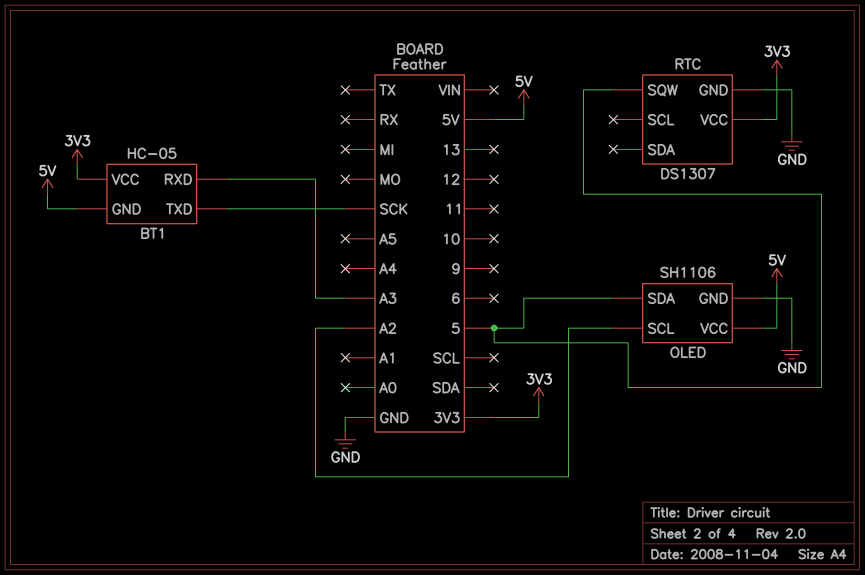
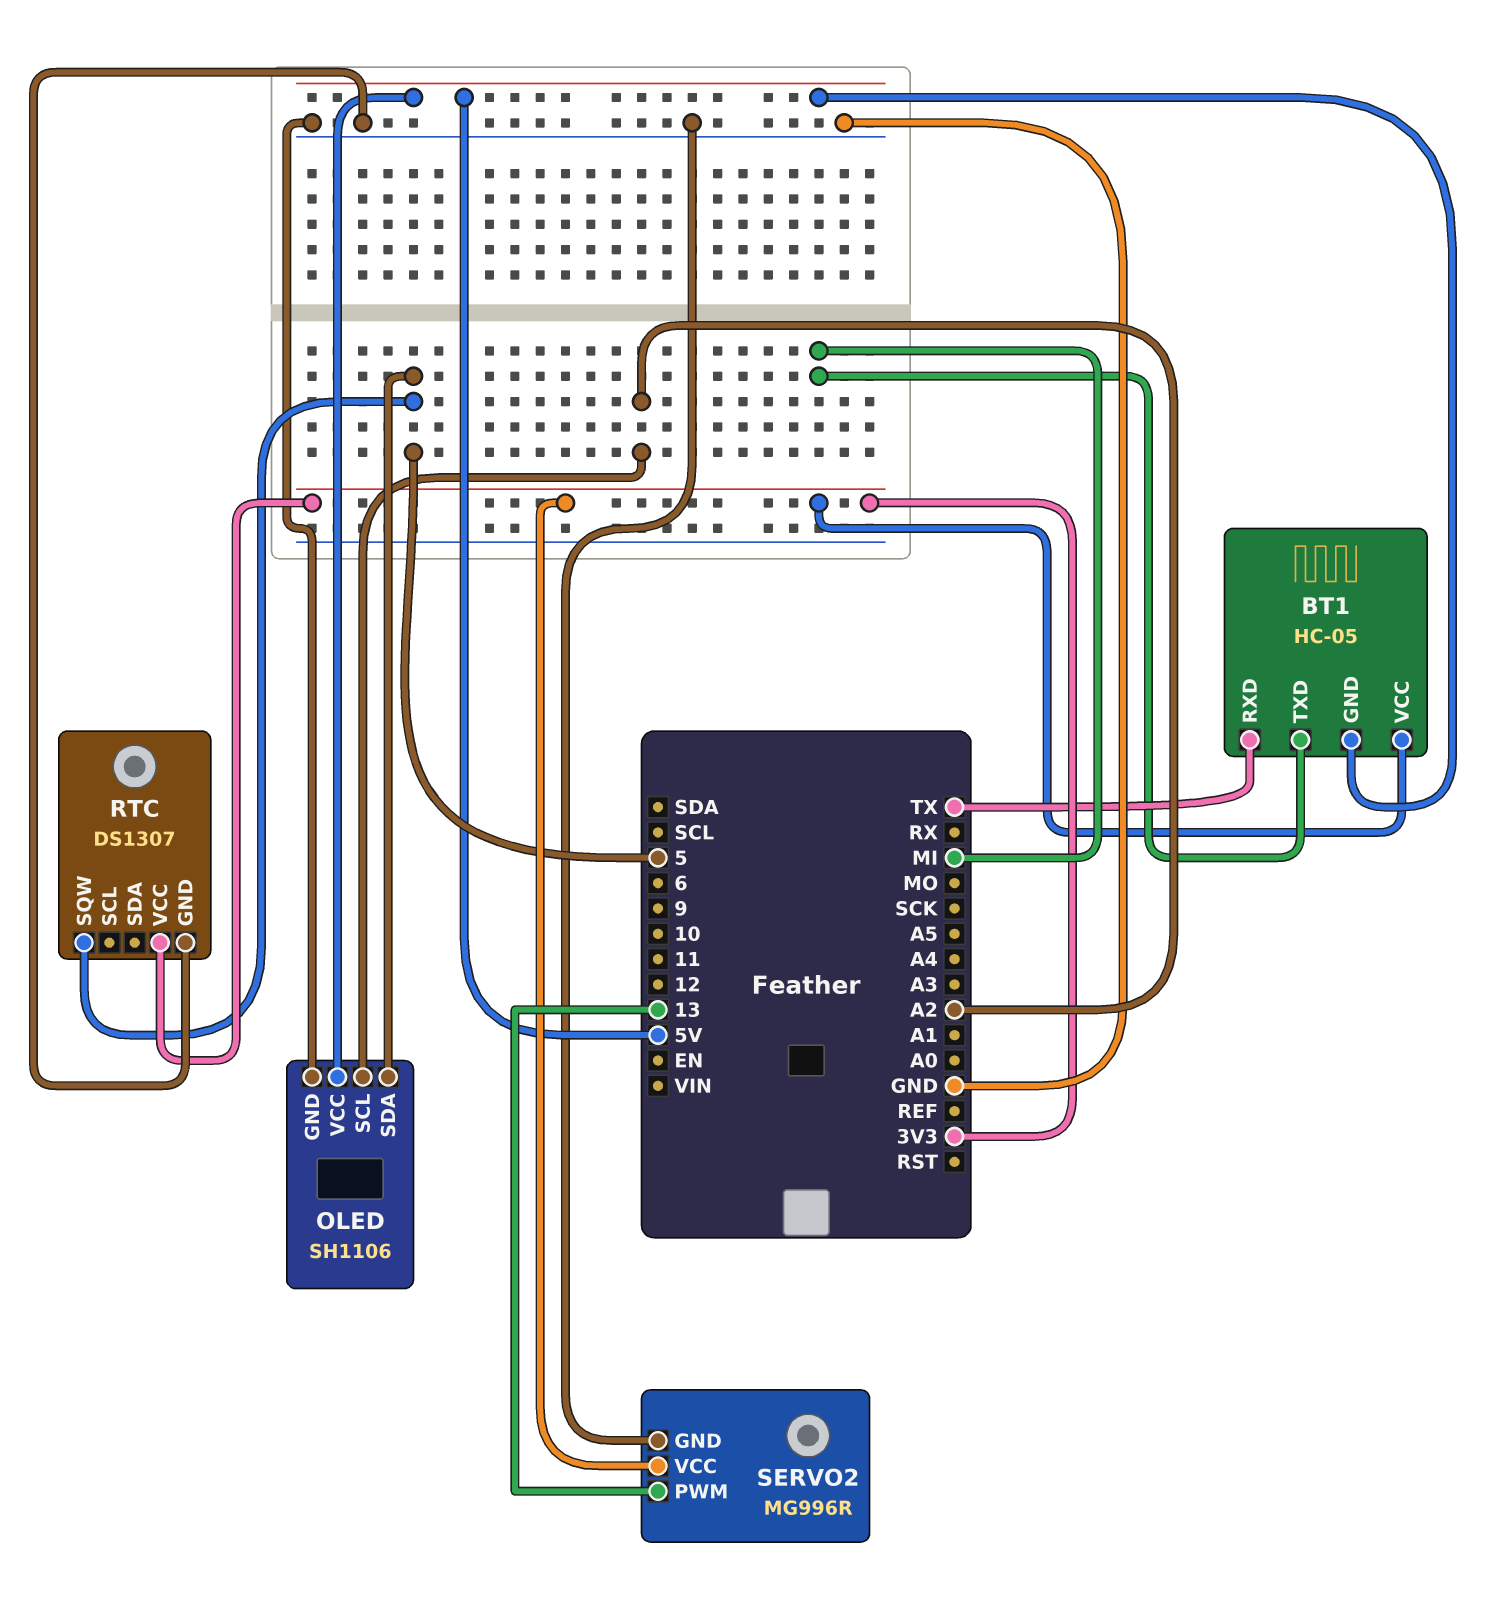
BT1 pin RXD: A3 -> TX
BT1 pin TXD: SCK -> MI
SERVO2: none -> MG996R
SERVO2 pin GND: none -> GND
SERVO2 pin PWM: none -> 13
SERVO2 pin VCC: none -> 3V3

